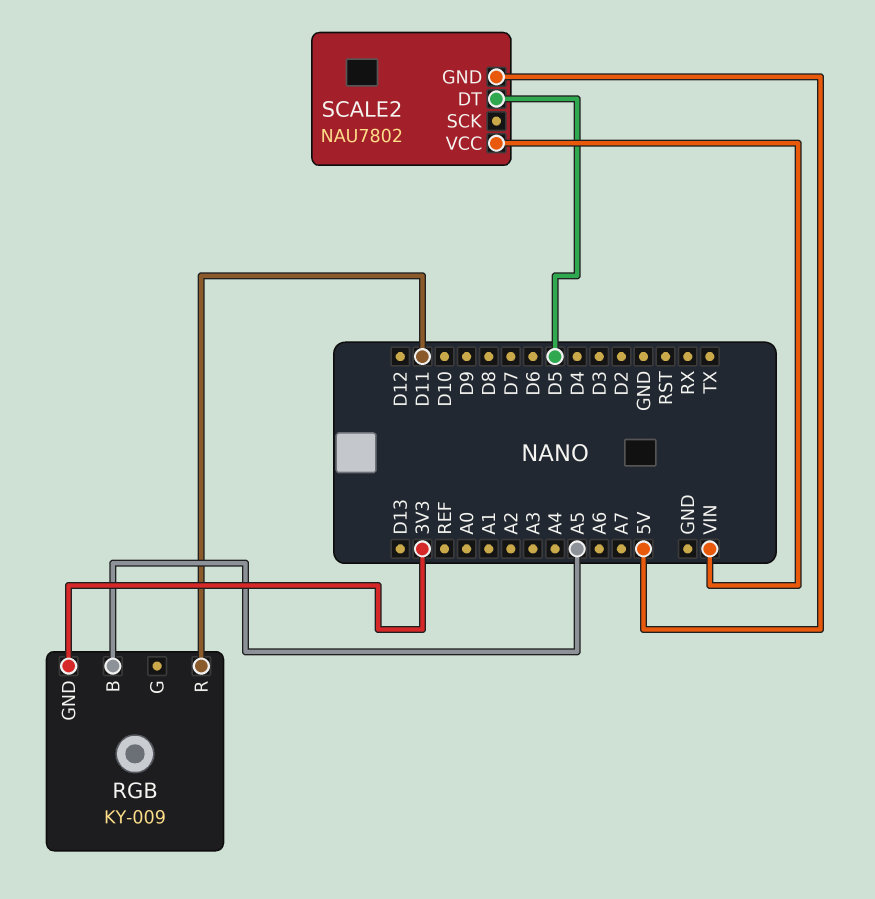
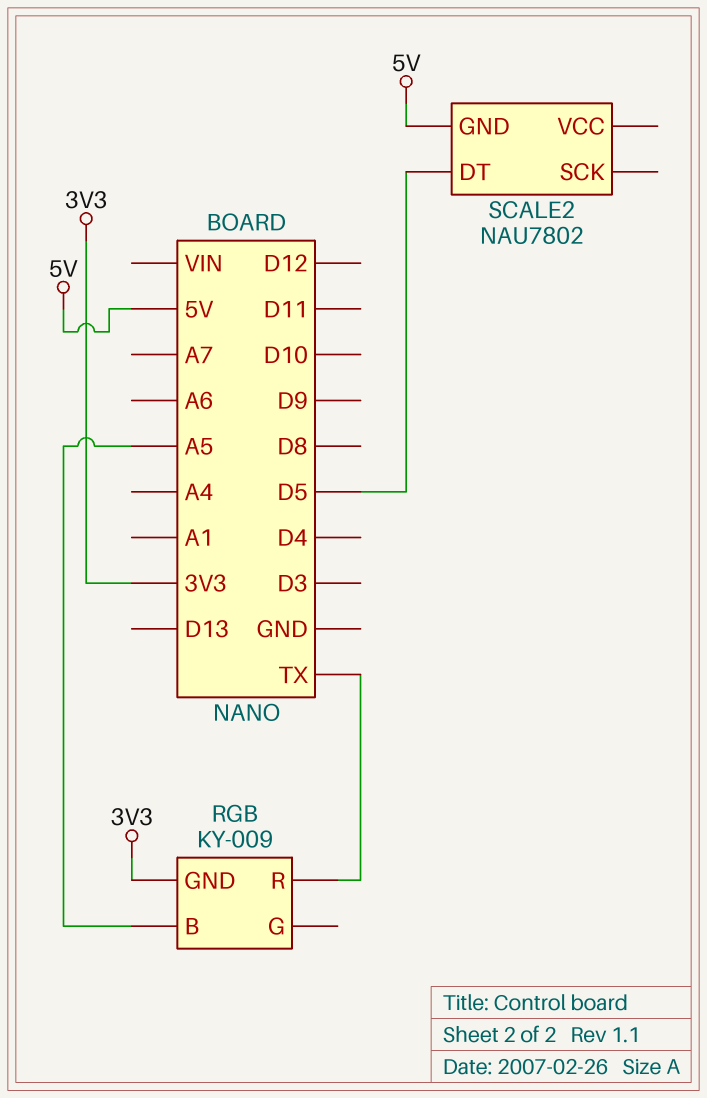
RGB pin R: D11 -> TX
SCALE2 pin VCC: VIN -> none

